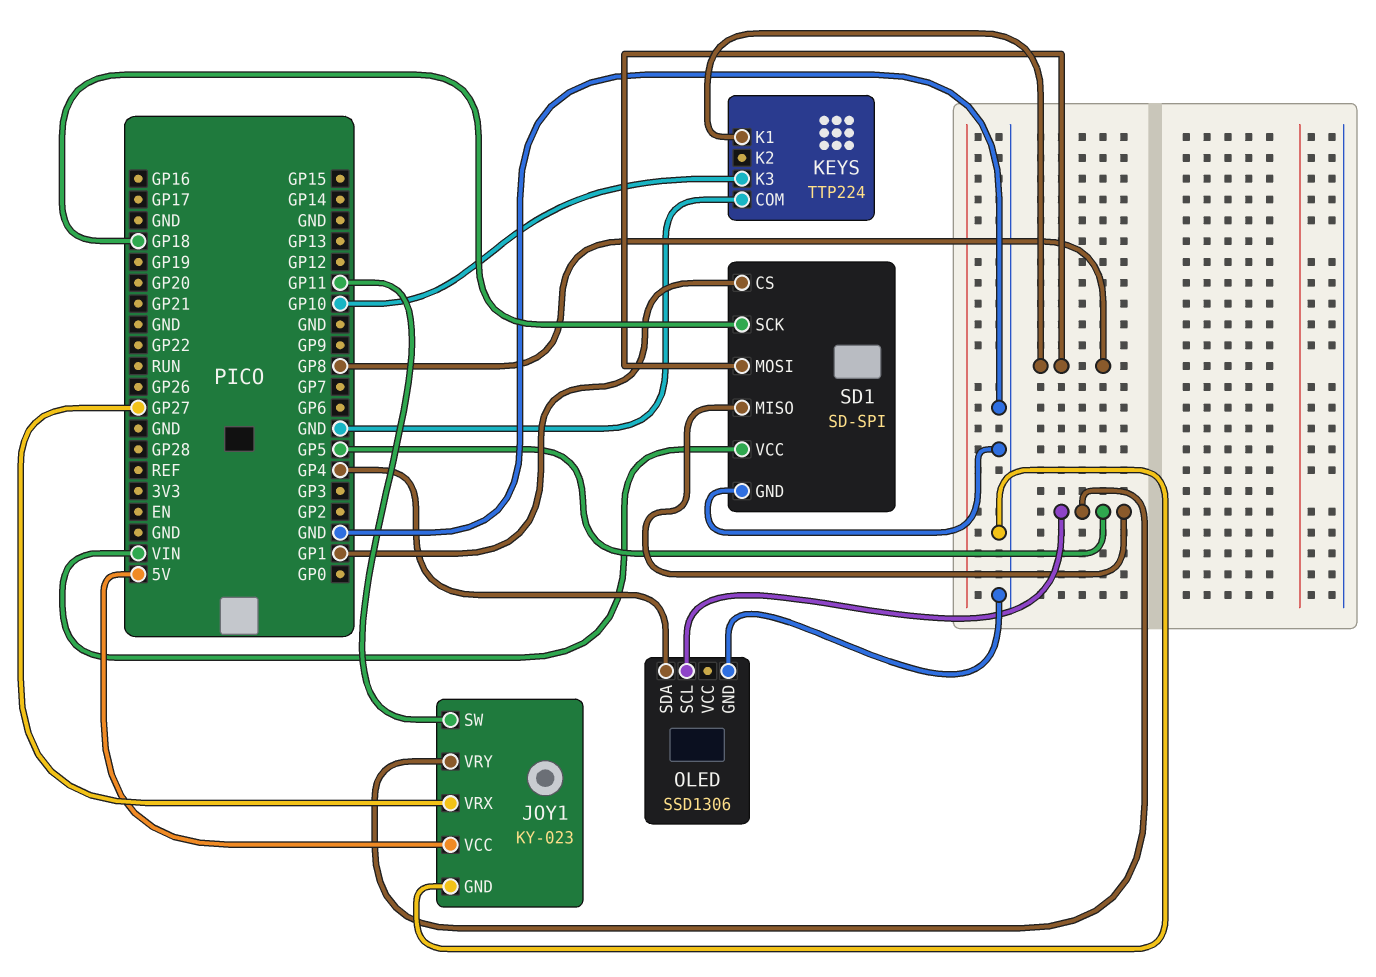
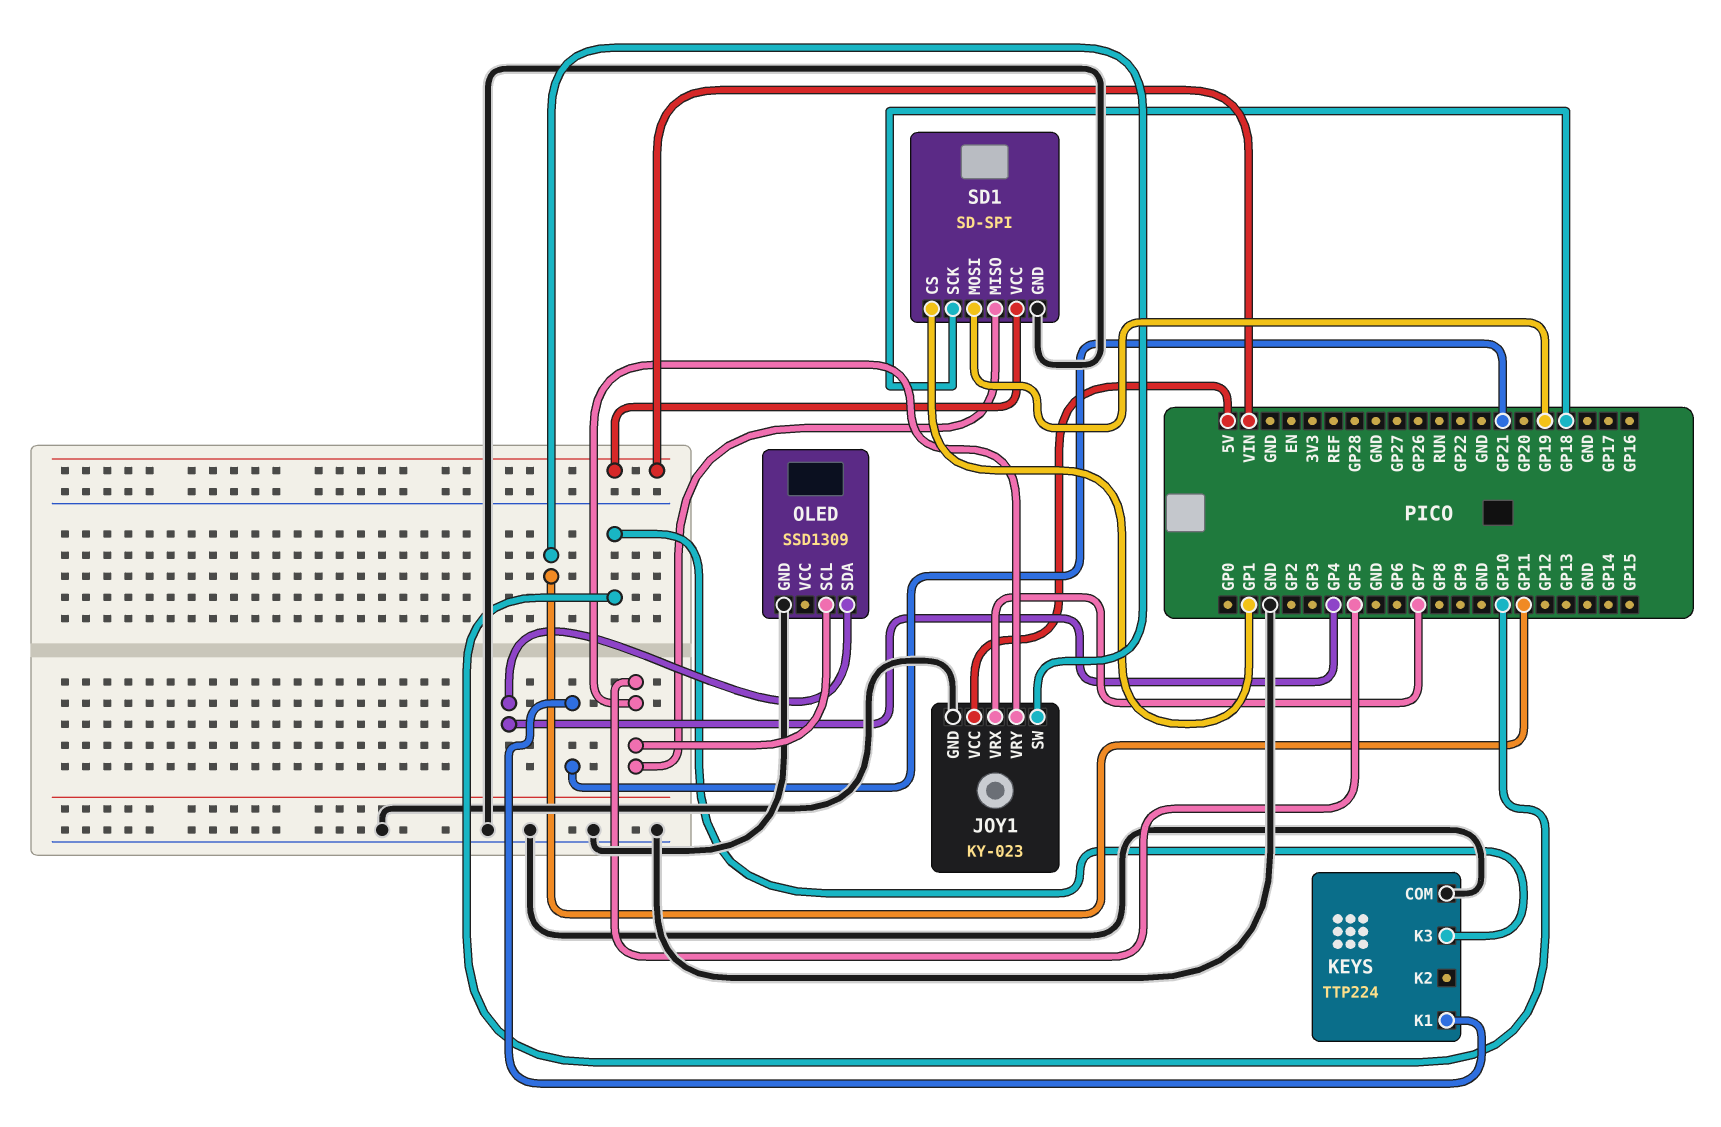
JOY1 pin VRX: GP27 -> GP7
KEYS pin K1: GP8 -> GP21
OLED: SSD1306 -> SSD1309
SD1 pin MOSI: GP8 -> GP19

